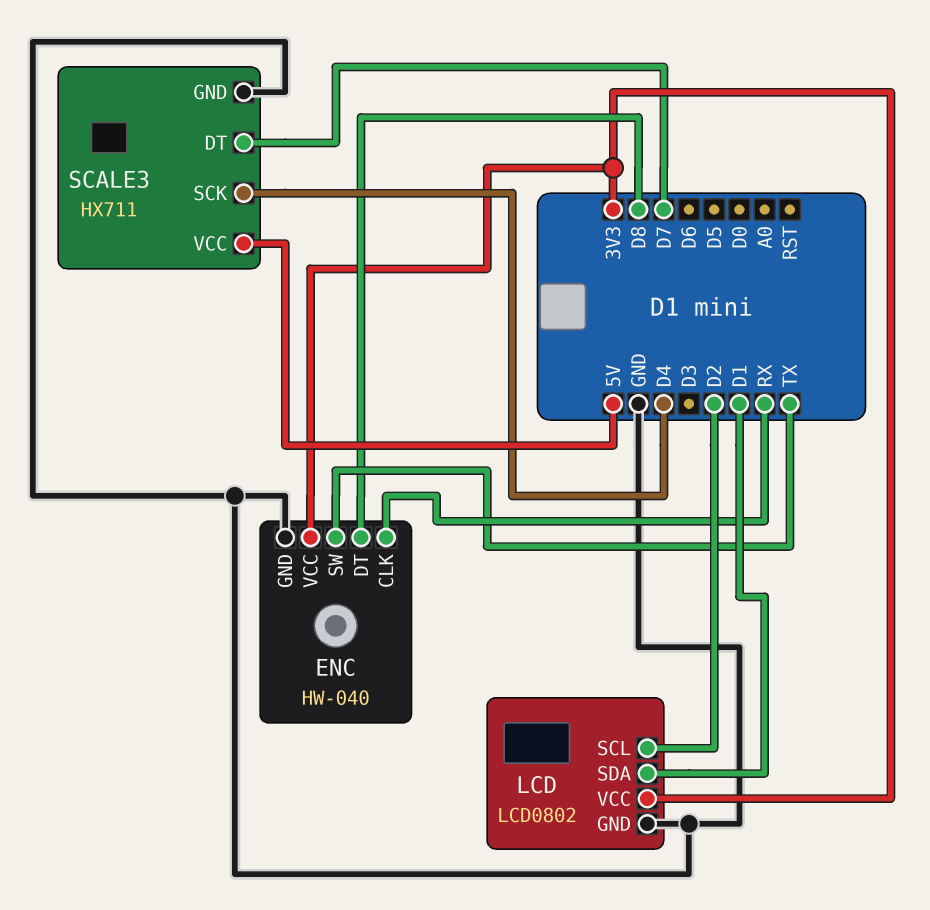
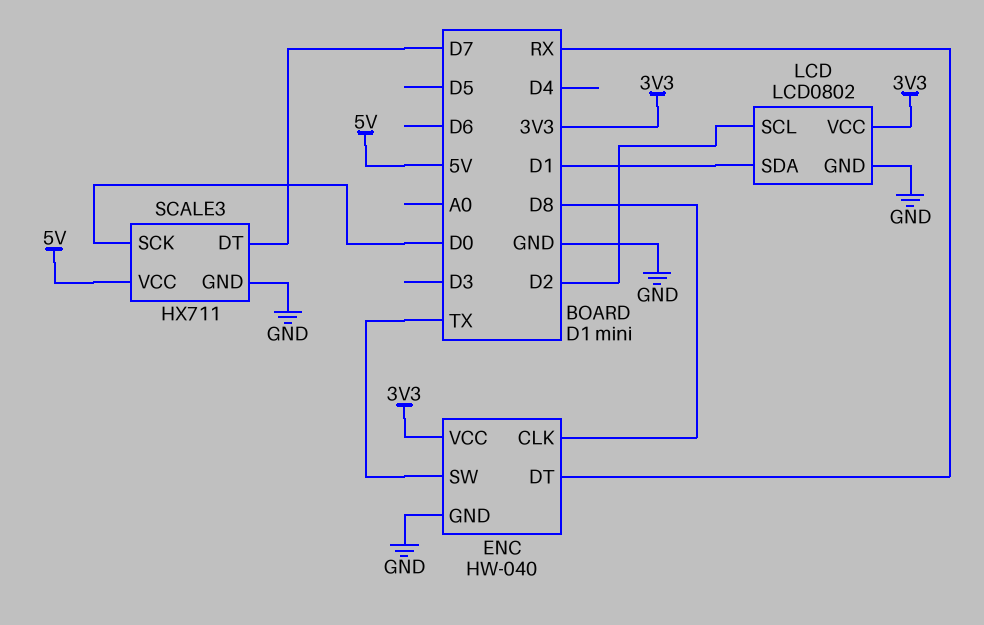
ENC pin CLK: RX -> D8
ENC pin DT: D8 -> RX
SCALE3 pin SCK: D4 -> D0

